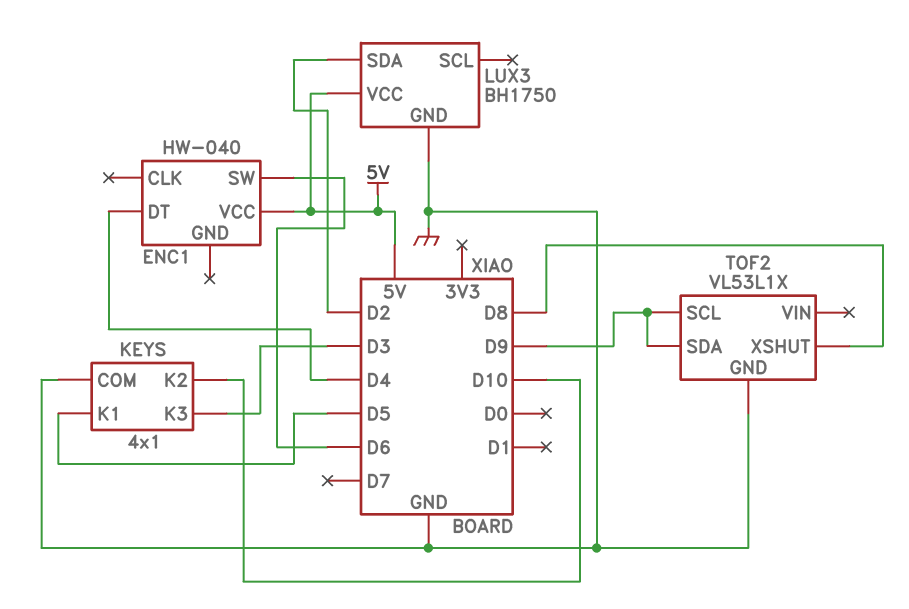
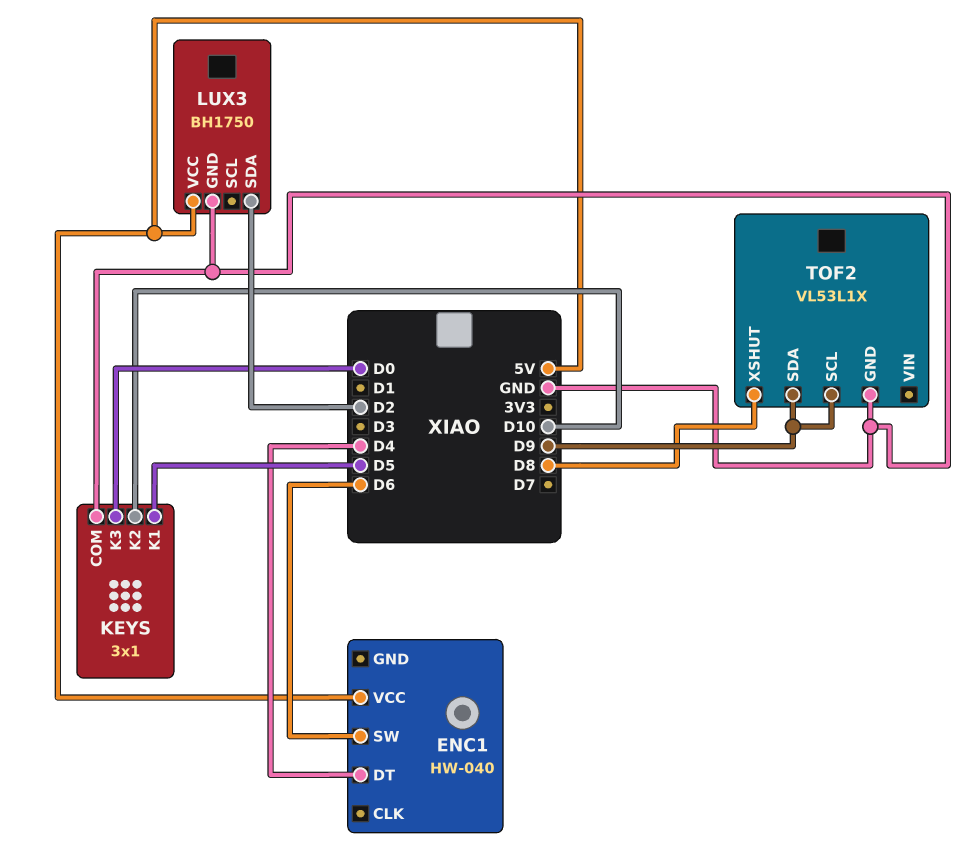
KEYS: 4x1 -> 3x1
KEYS pin K3: D3 -> D0

